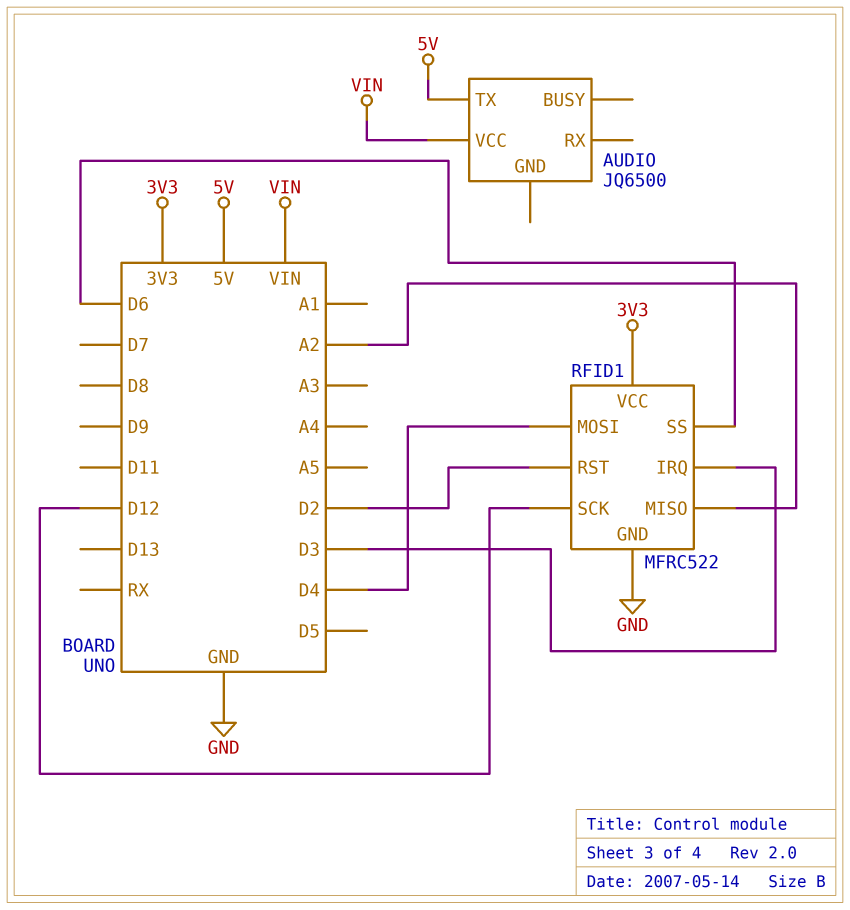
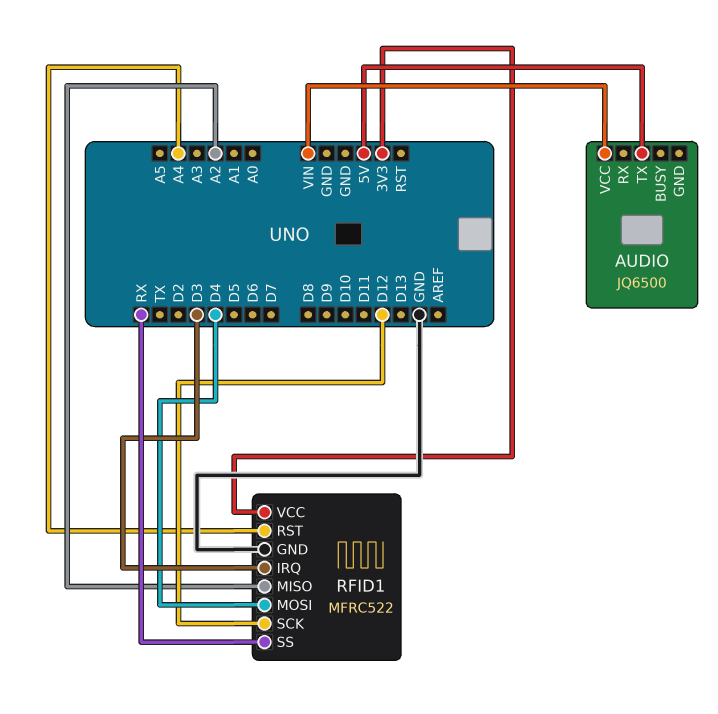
RFID1 pin RST: D2 -> A4
RFID1 pin SS: D6 -> RX

